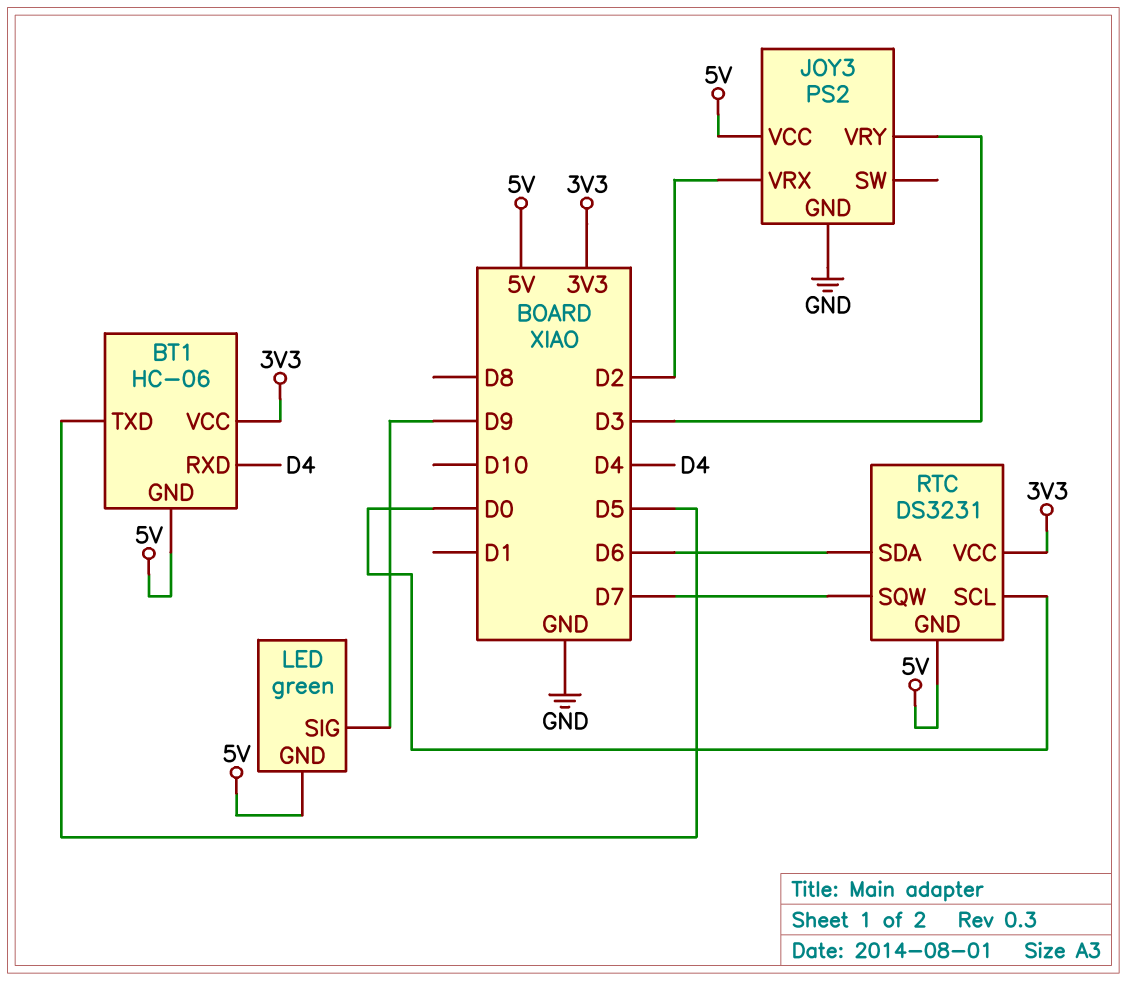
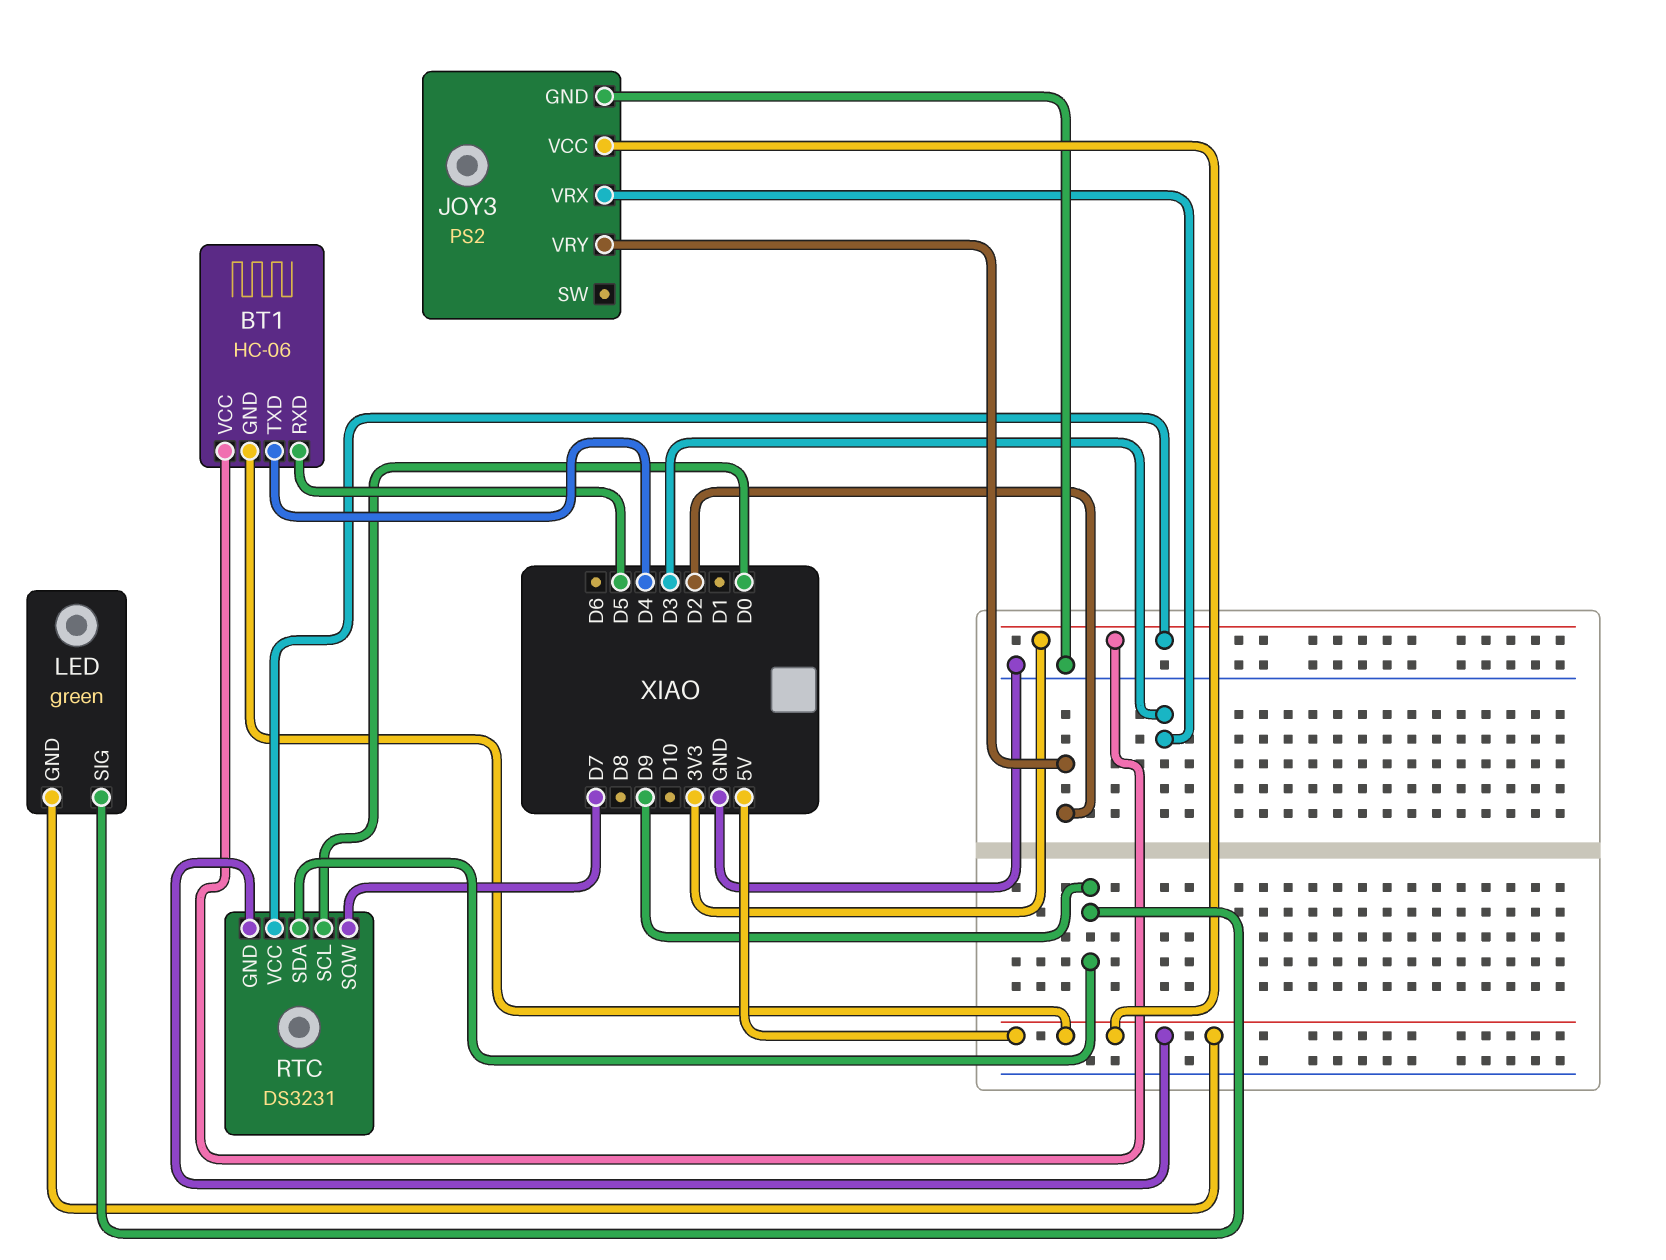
BT1 pin RXD: D4 -> D5
BT1 pin TXD: D5 -> D4
JOY3 pin VRX: D2 -> D3
JOY3 pin VRY: D3 -> D2
RTC pin SDA: D6 -> D9

